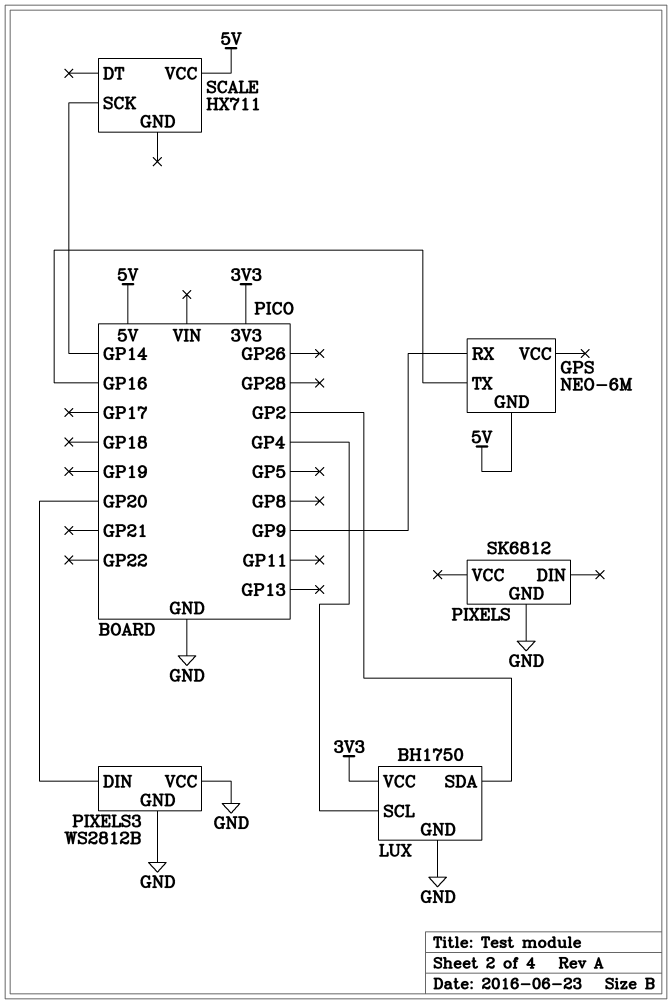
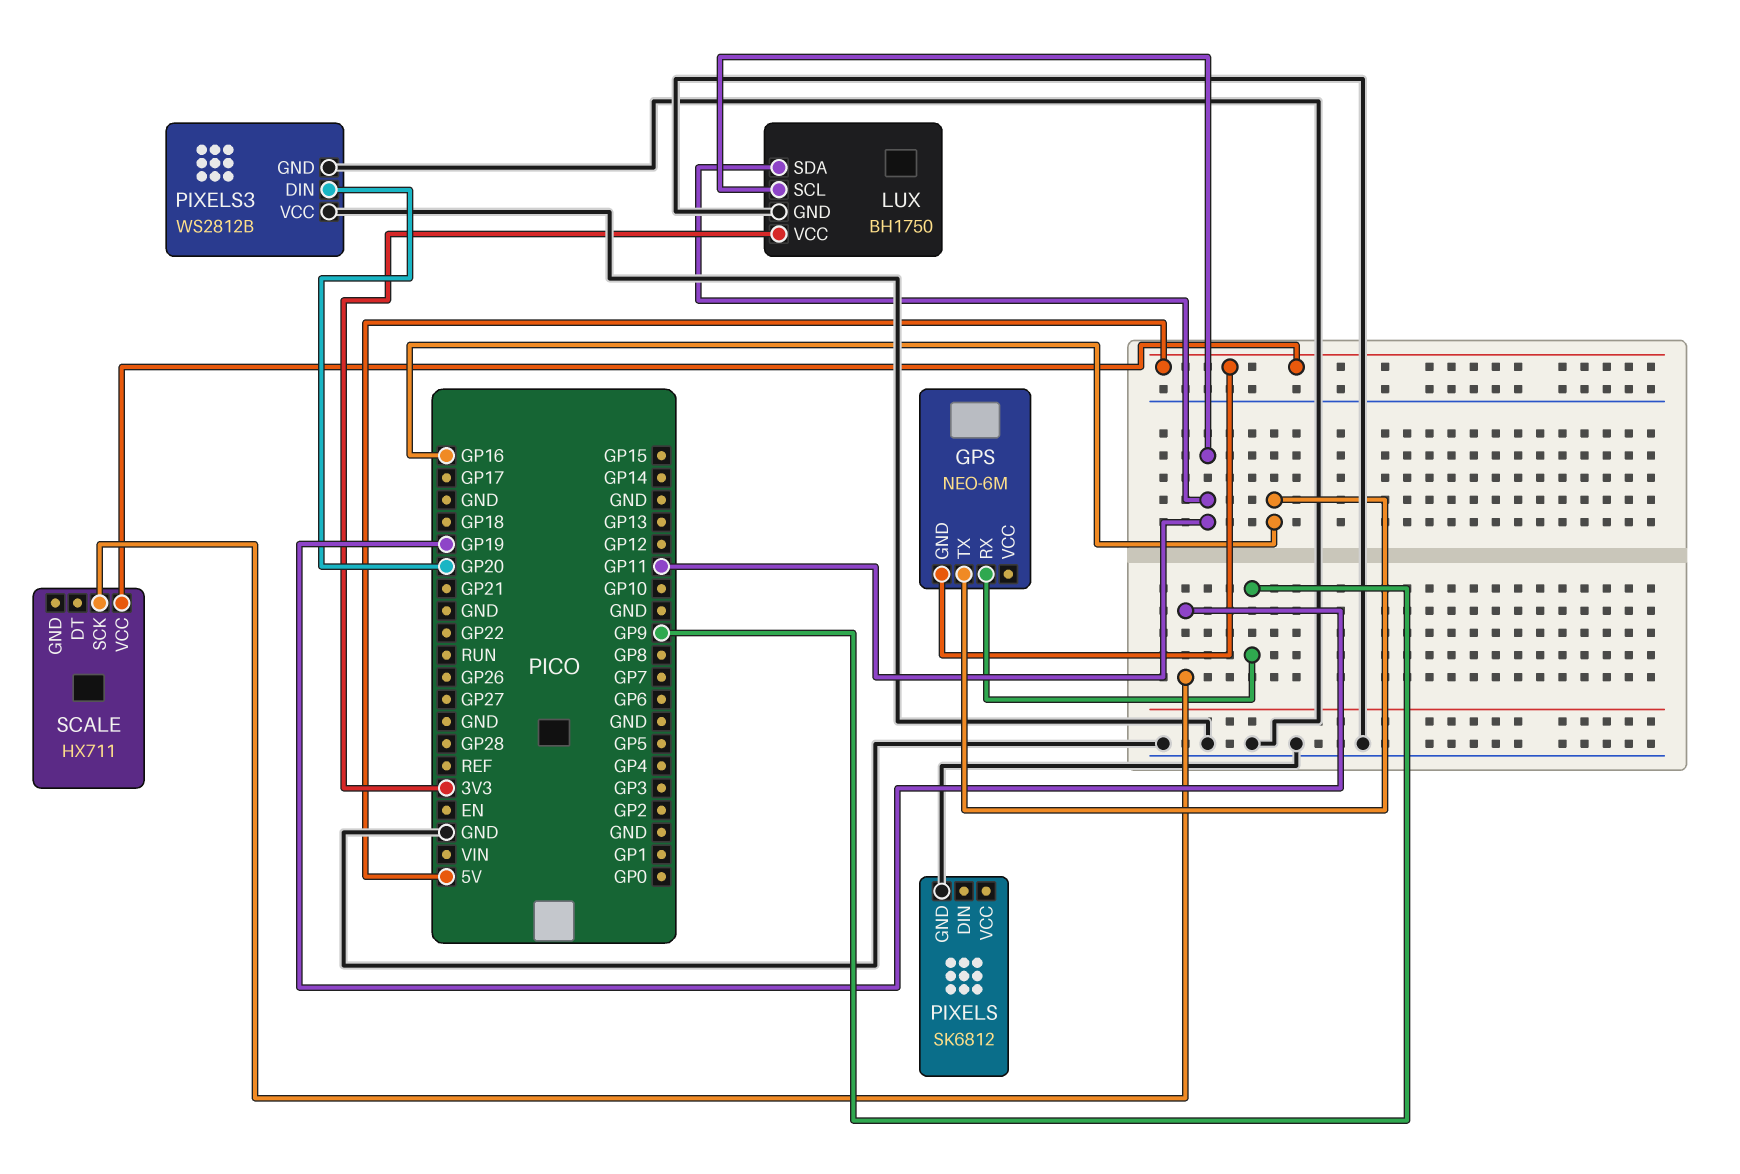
LUX pin SCL: GP4 -> GP11
LUX pin SDA: GP2 -> GP11
SCALE pin SCK: GP14 -> GP19

